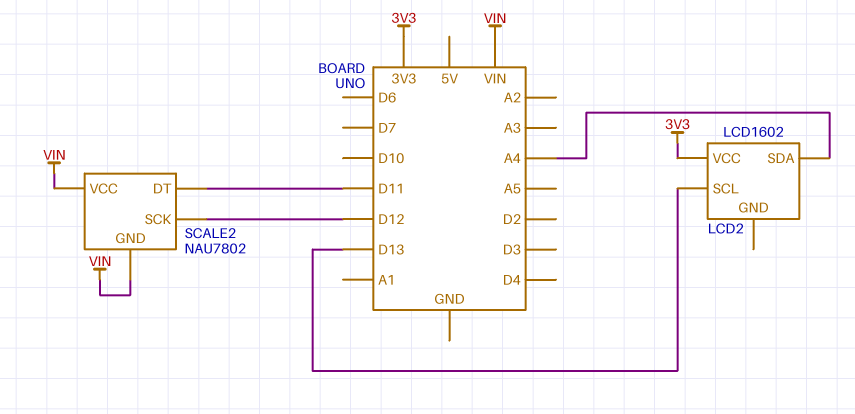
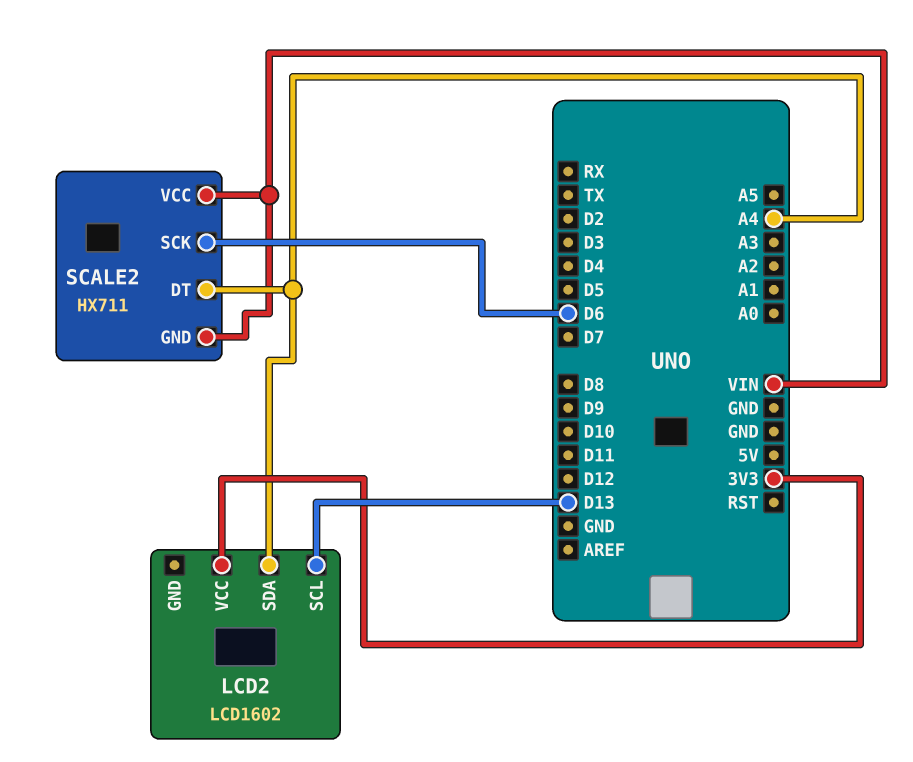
SCALE2: NAU7802 -> HX711
SCALE2 pin DT: D11 -> A4
SCALE2 pin SCK: D12 -> D6

